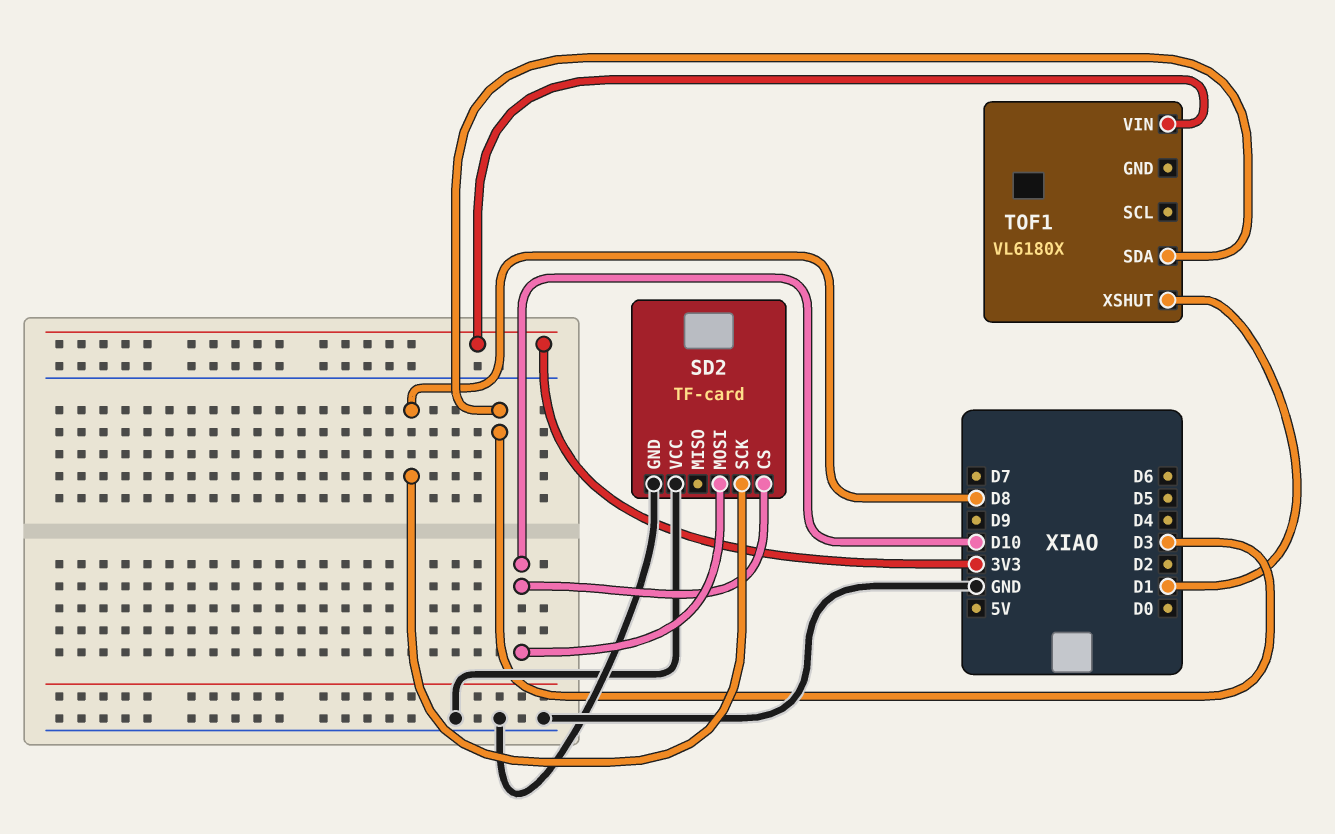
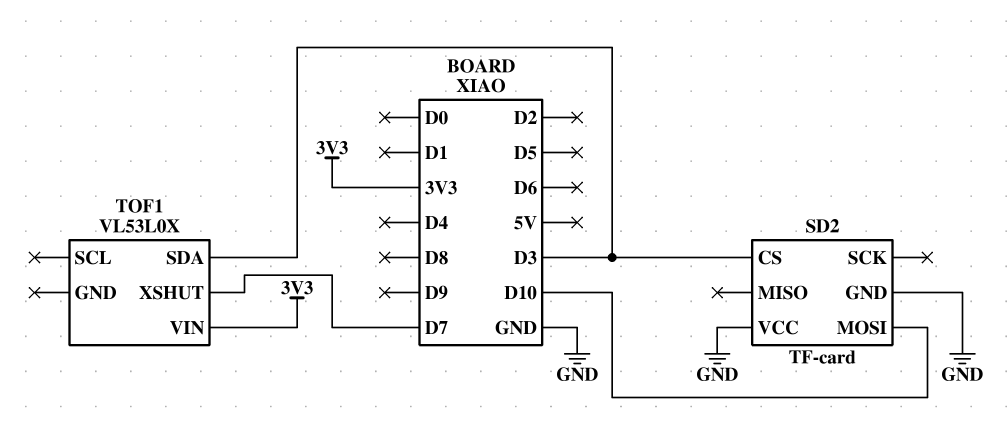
SD2 pin CS: D10 -> D3
SD2 pin SCK: D8 -> none
TOF1: VL6180X -> VL53L0X
TOF1 pin XSHUT: D1 -> D7

